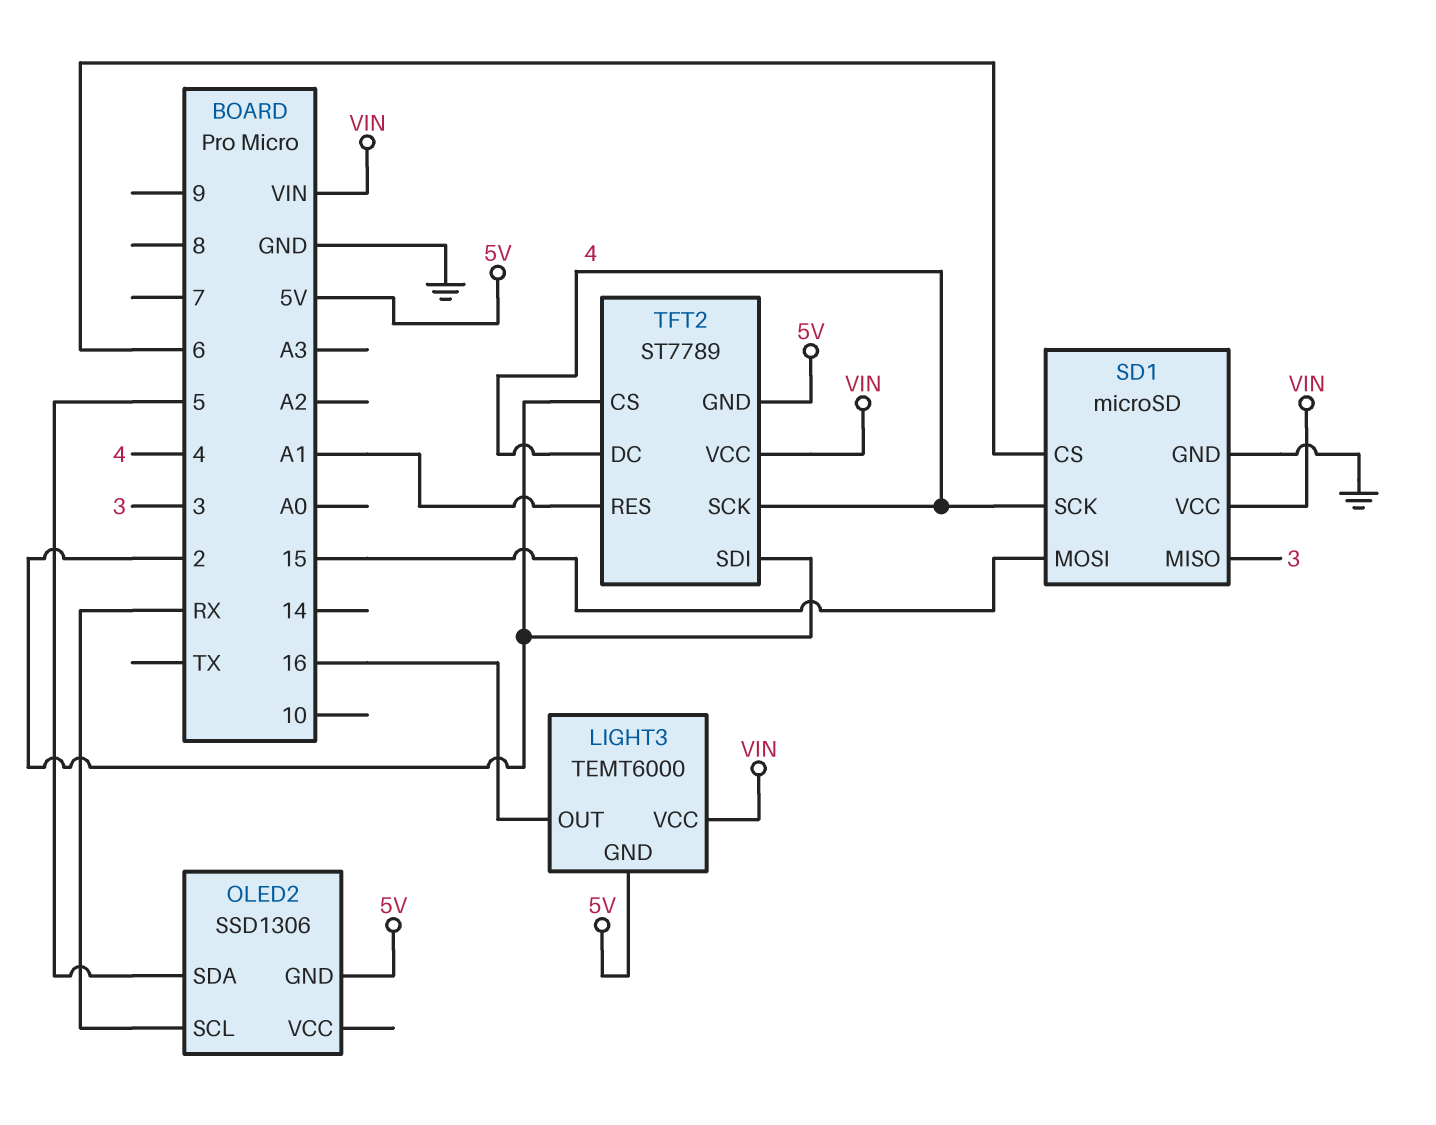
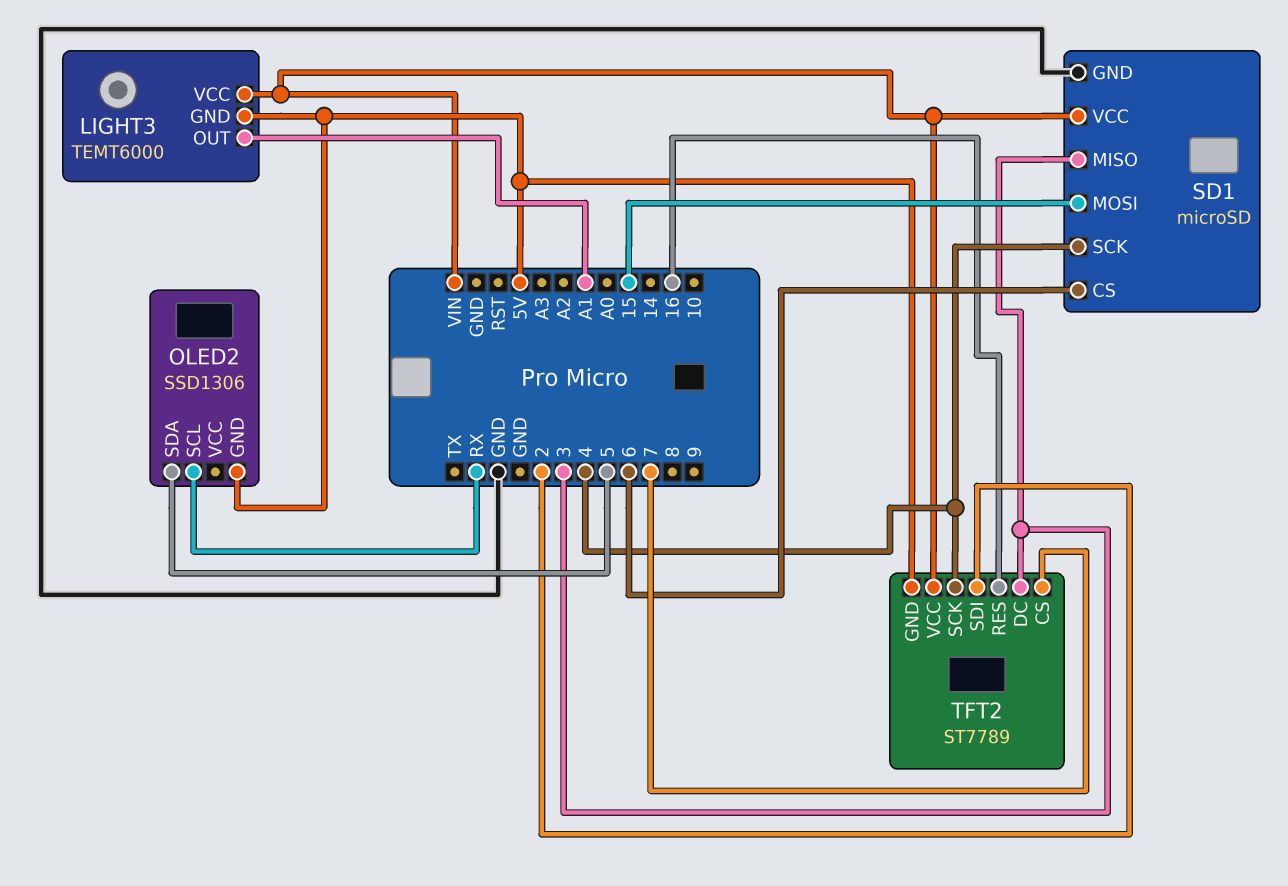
LIGHT3 pin OUT: 16 -> A1
TFT2 pin CS: 2 -> 7
TFT2 pin DC: 4 -> 3
TFT2 pin RES: A1 -> 16

